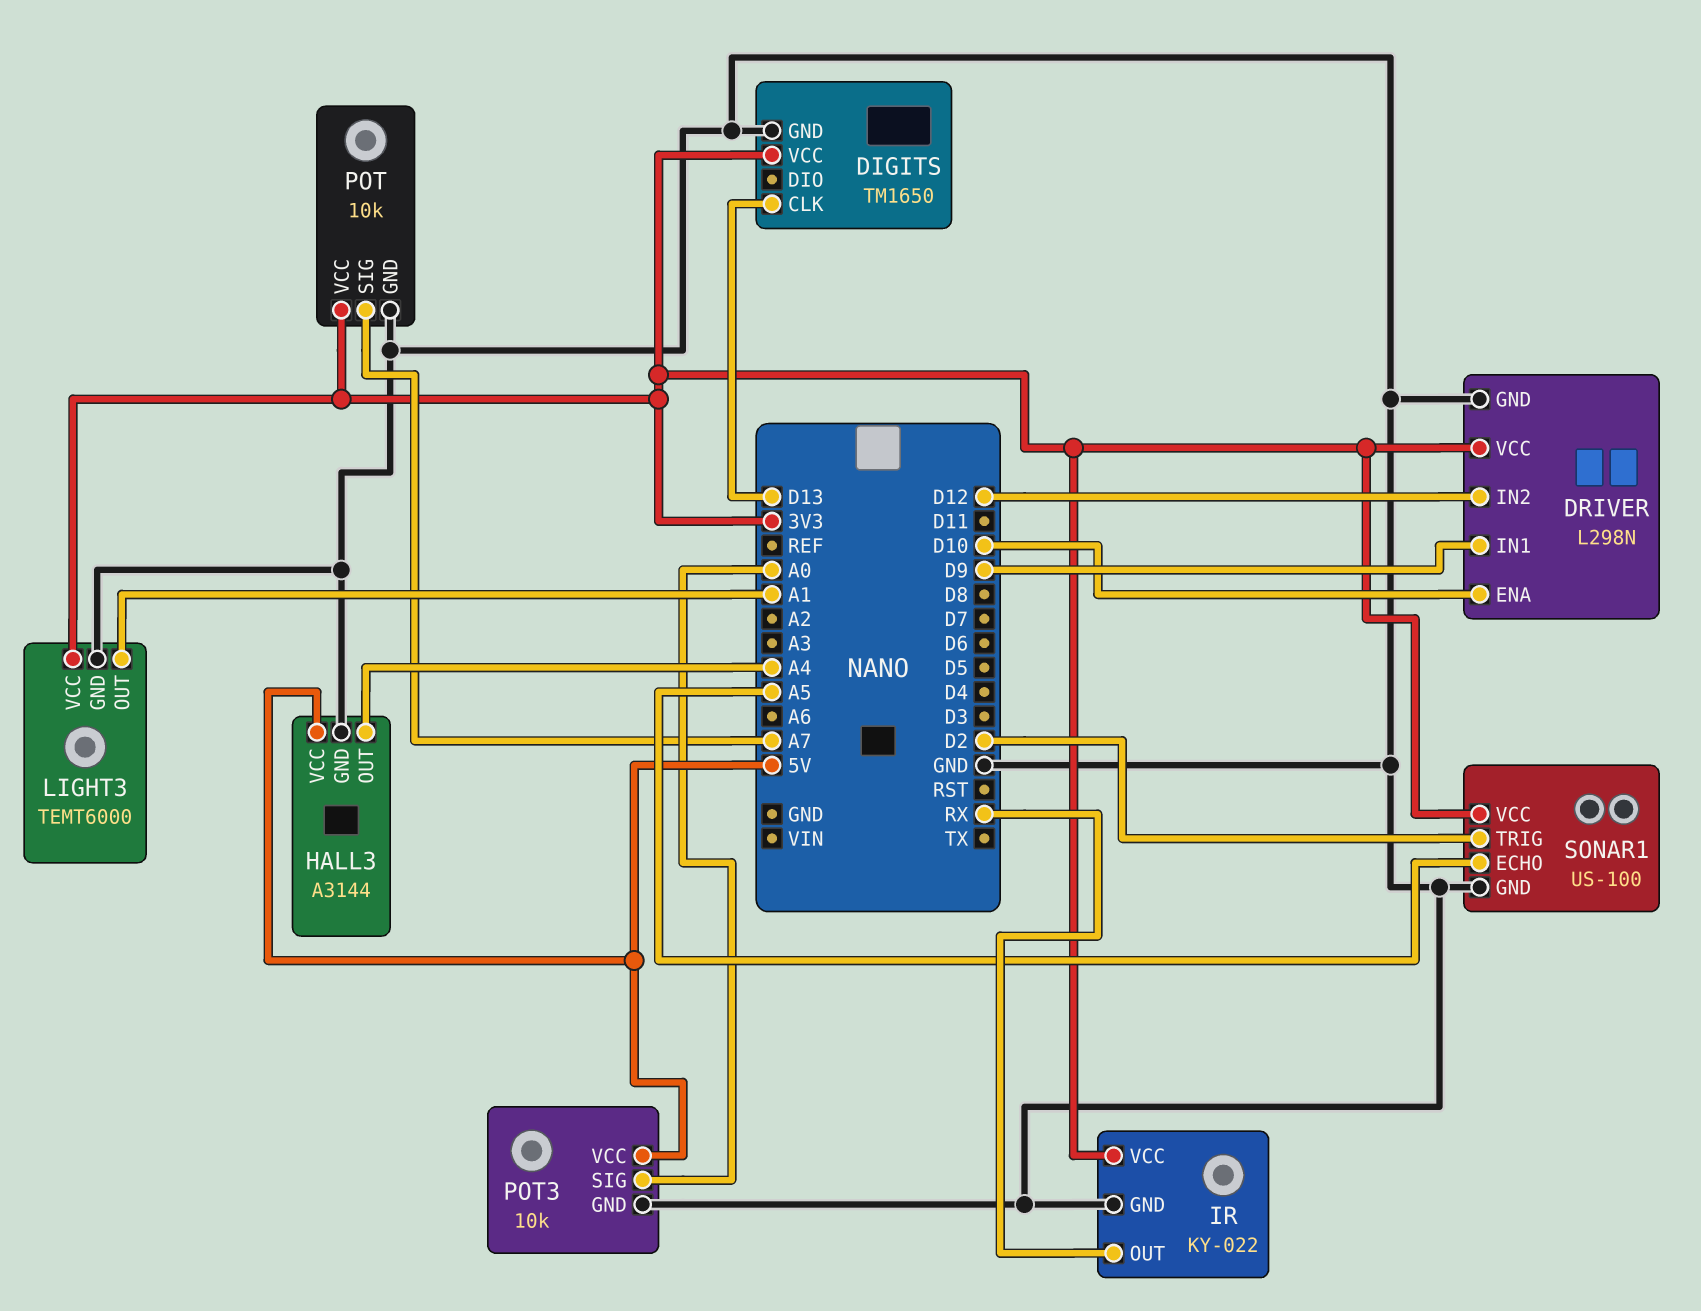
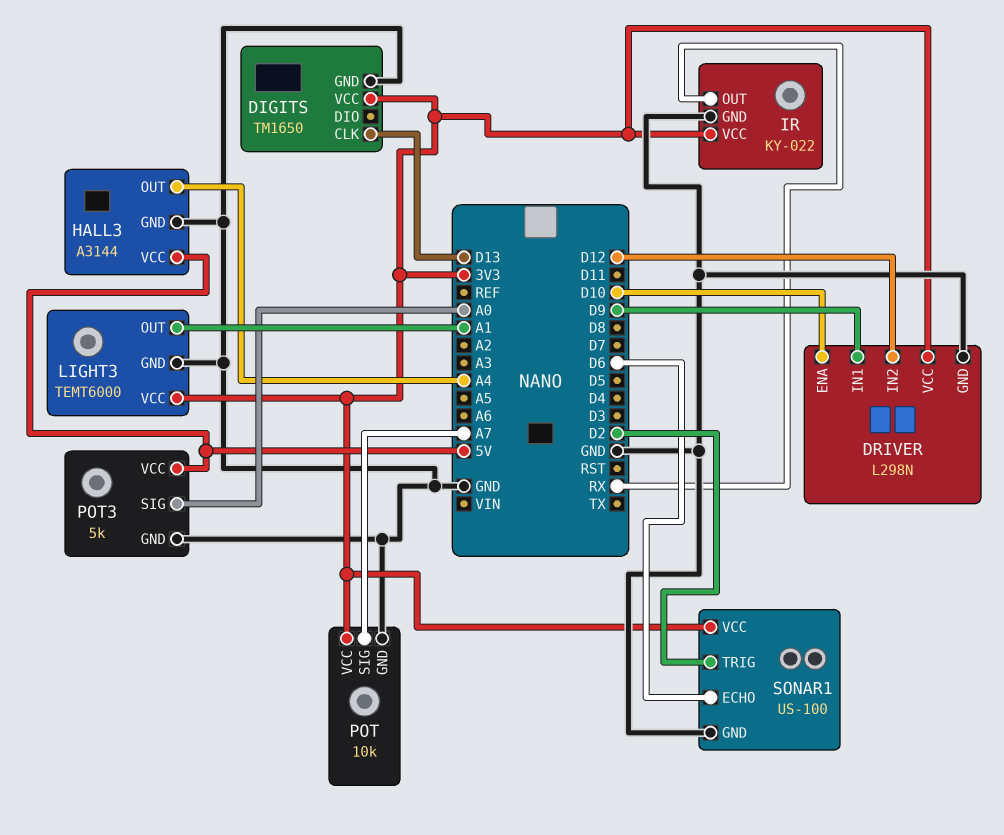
POT3: 10k -> 5k
SONAR1 pin ECHO: A5 -> D6

